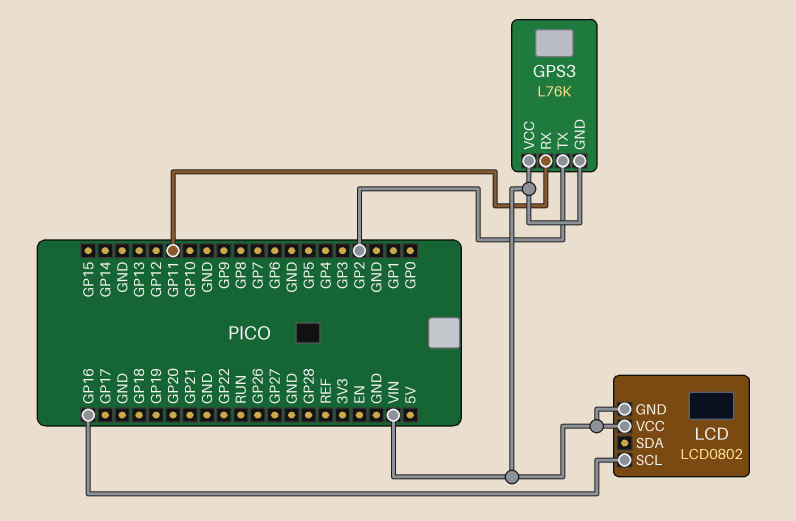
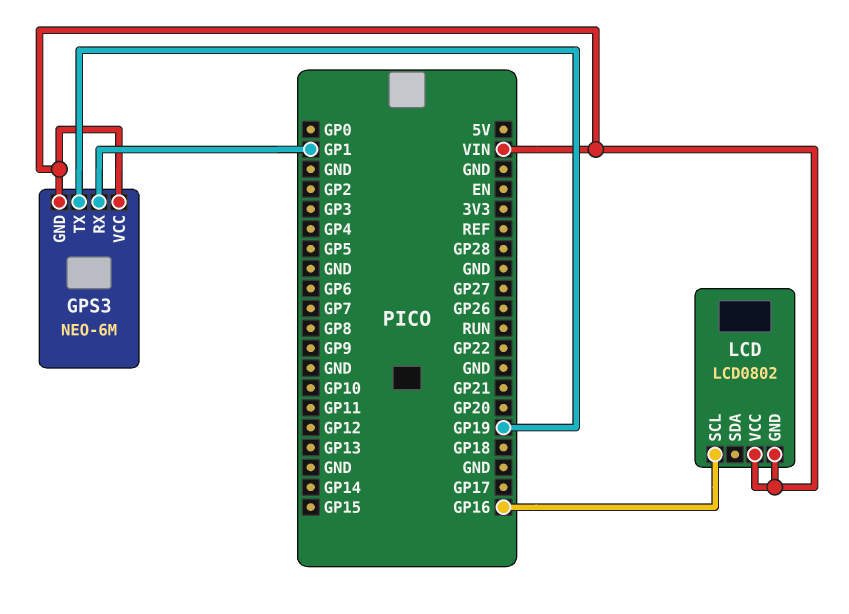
GPS3: L76K -> NEO-6M
GPS3 pin RX: GP11 -> GP1
GPS3 pin TX: GP2 -> GP19

